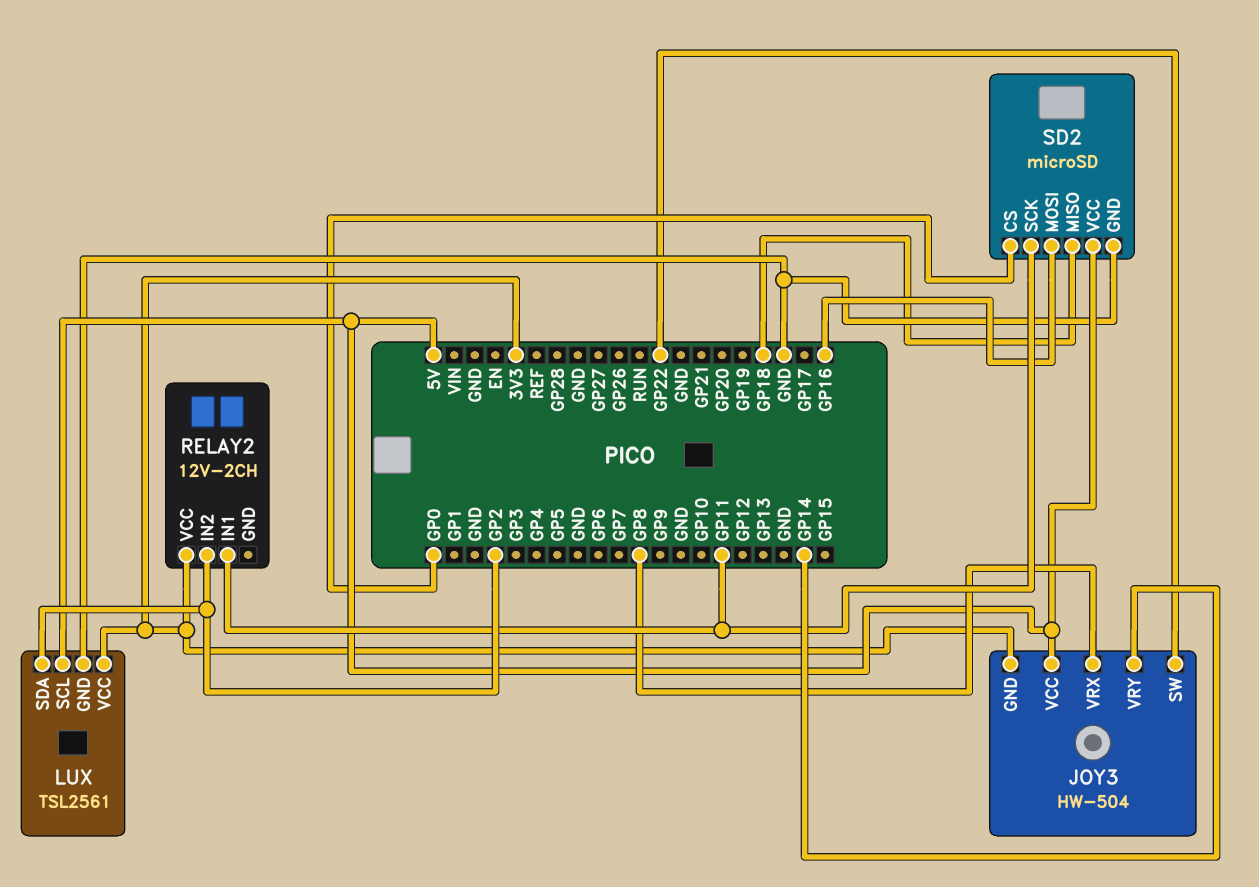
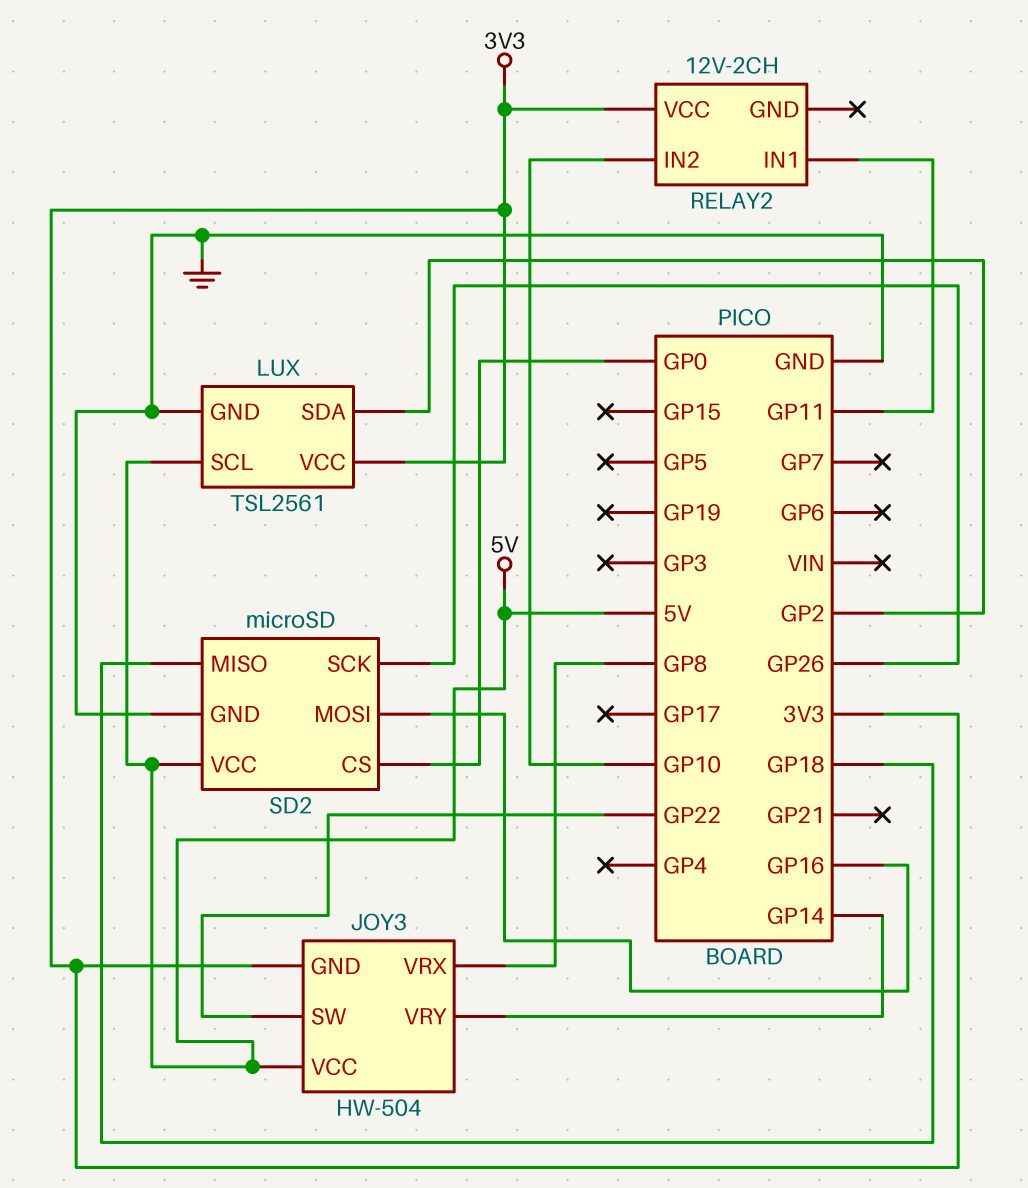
RELAY2 pin IN2: GP2 -> GP10
SD2 pin SCK: GP11 -> GP26

